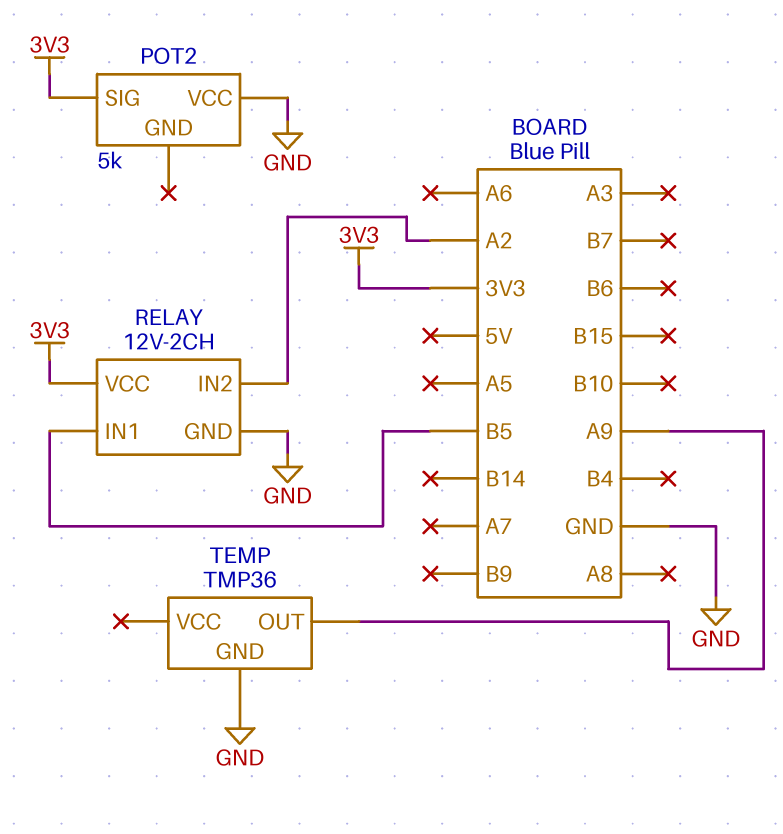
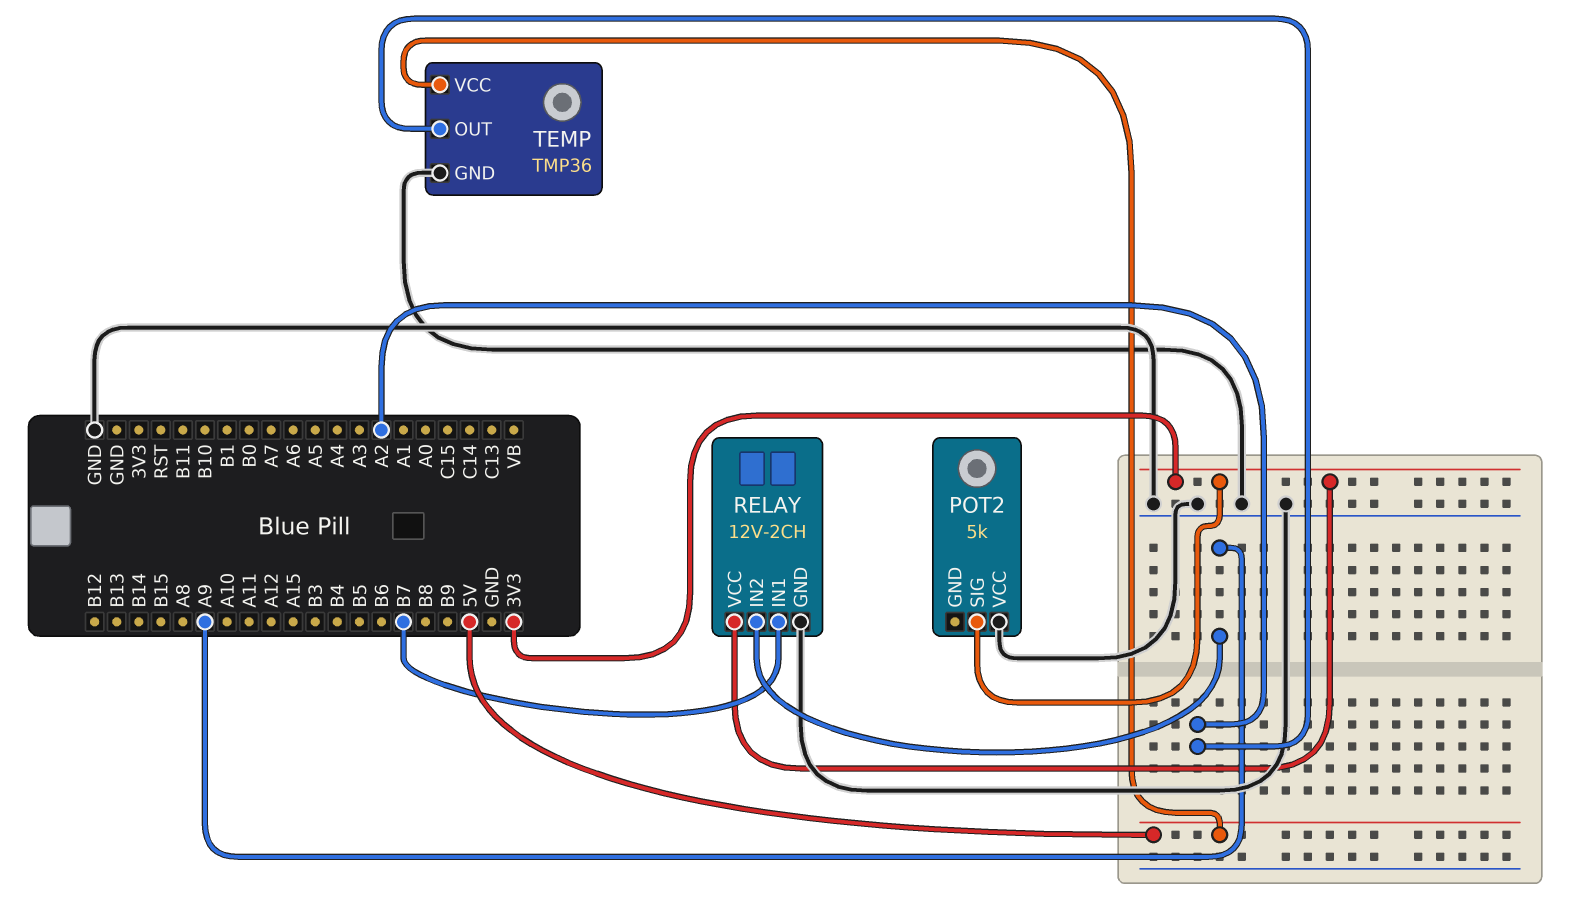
RELAY pin IN1: B5 -> B7
RELAY pin IN2: A2 -> A9
TEMP pin OUT: A9 -> A2
TEMP pin VCC: none -> 5V

